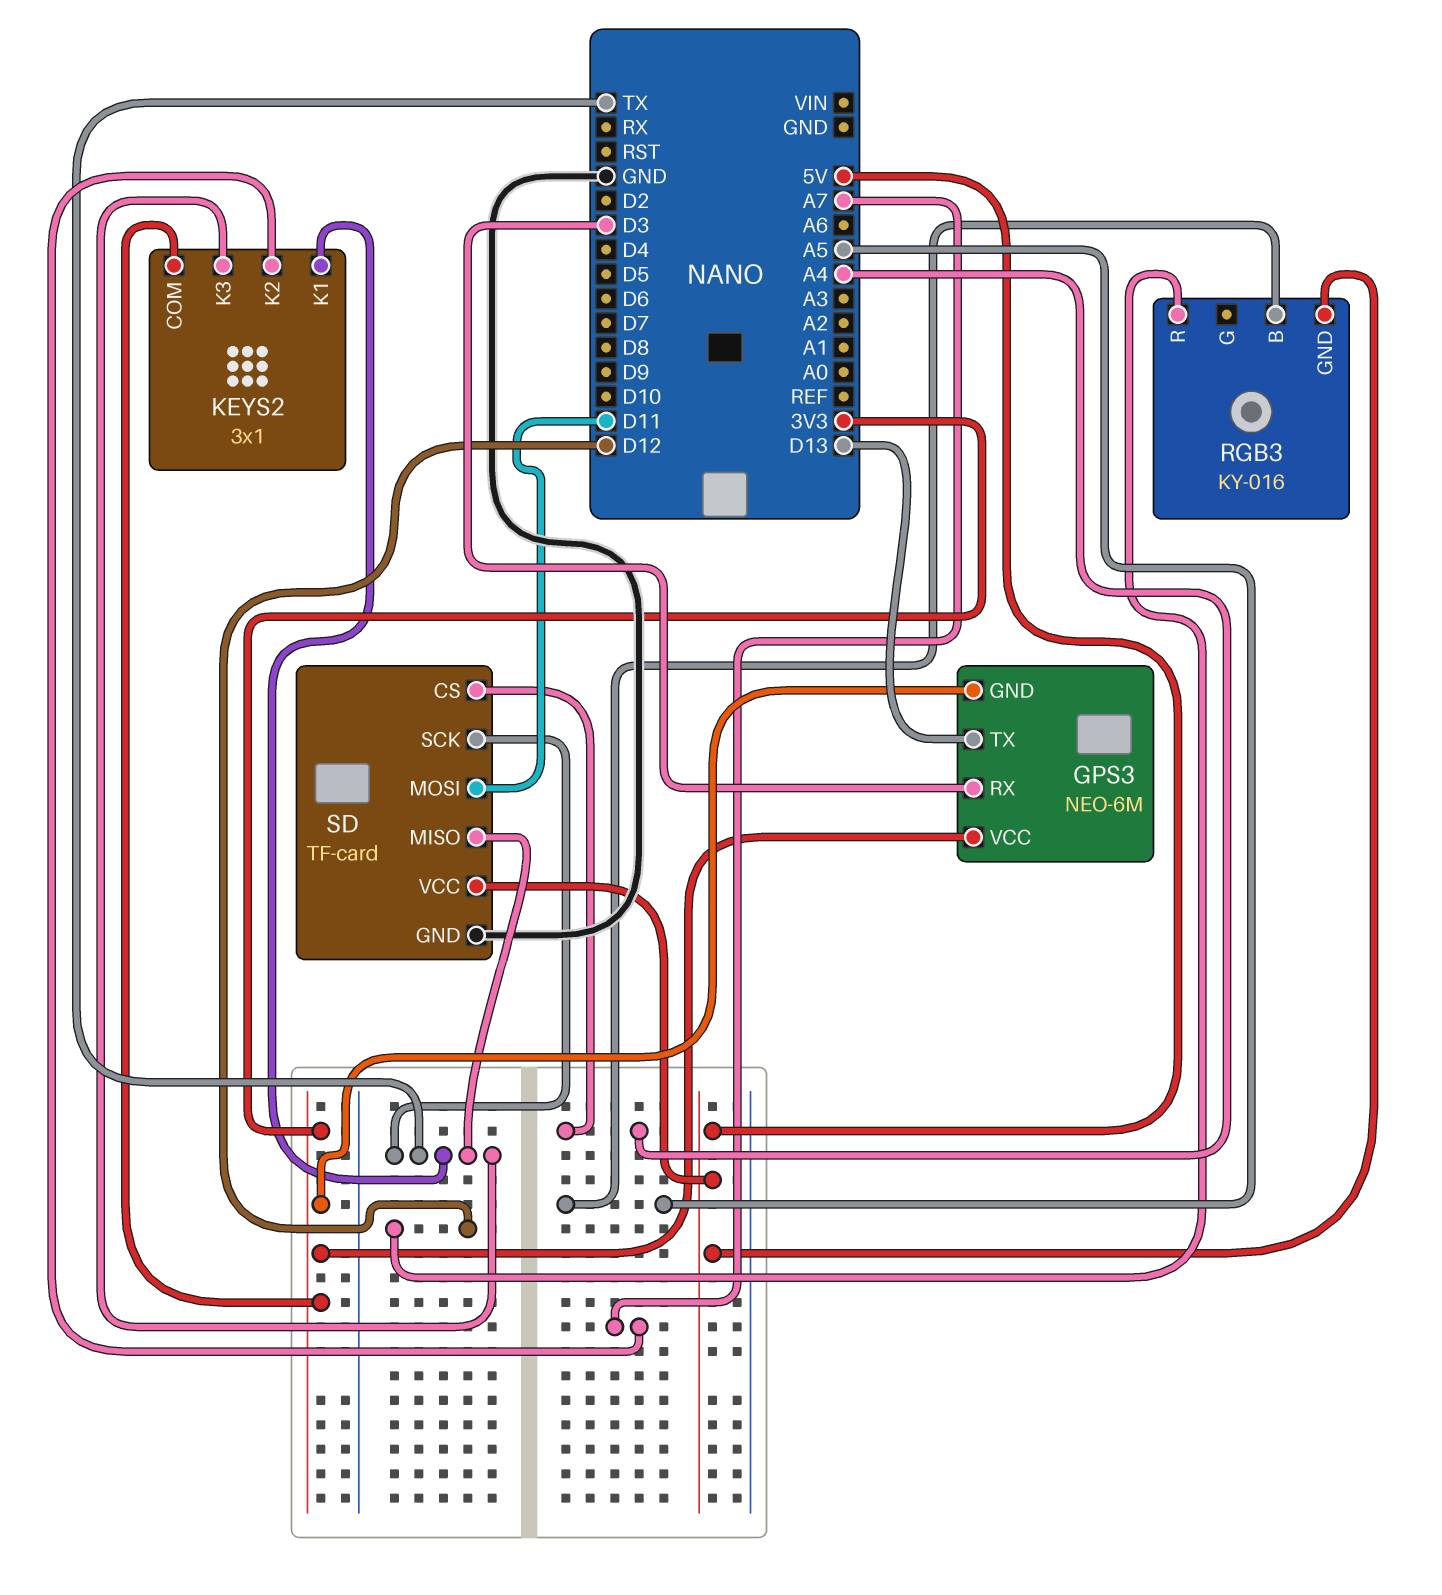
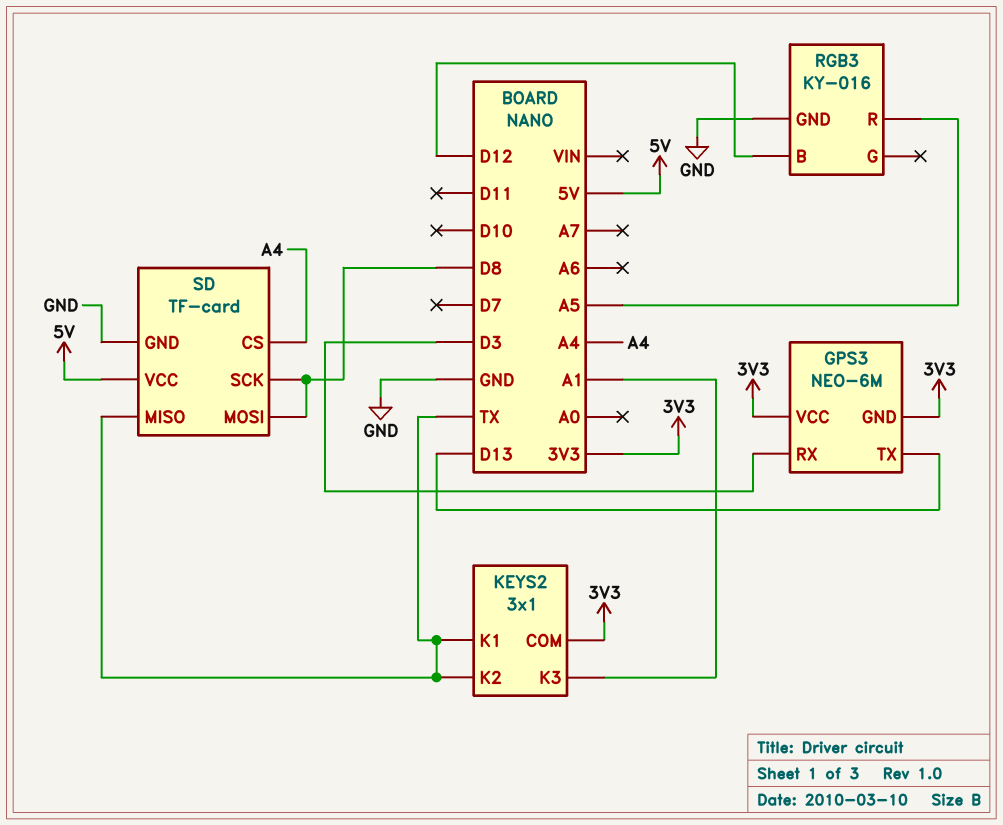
KEYS2 pin K2: A7 -> TX
KEYS2 pin K3: TX -> A1
RGB3 pin B: A5 -> D12
RGB3 pin GND: 5V -> GND
RGB3 pin R: D12 -> A5
SD pin MOSI: D11 -> D8
SD pin SCK: TX -> D8

